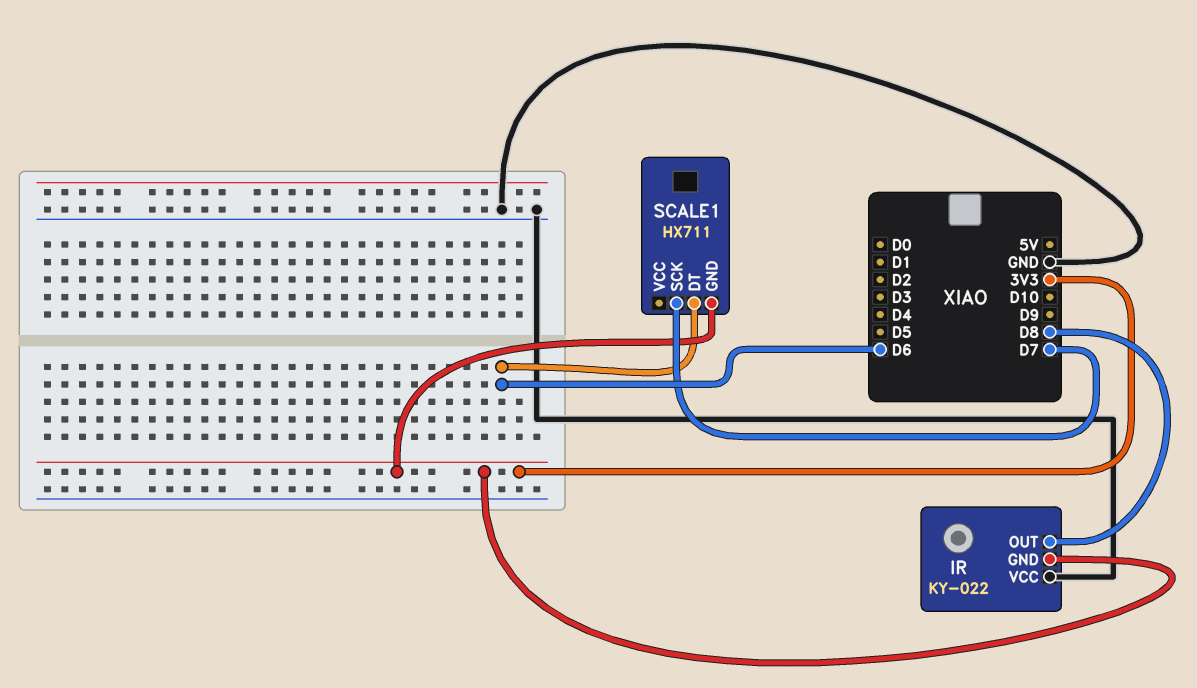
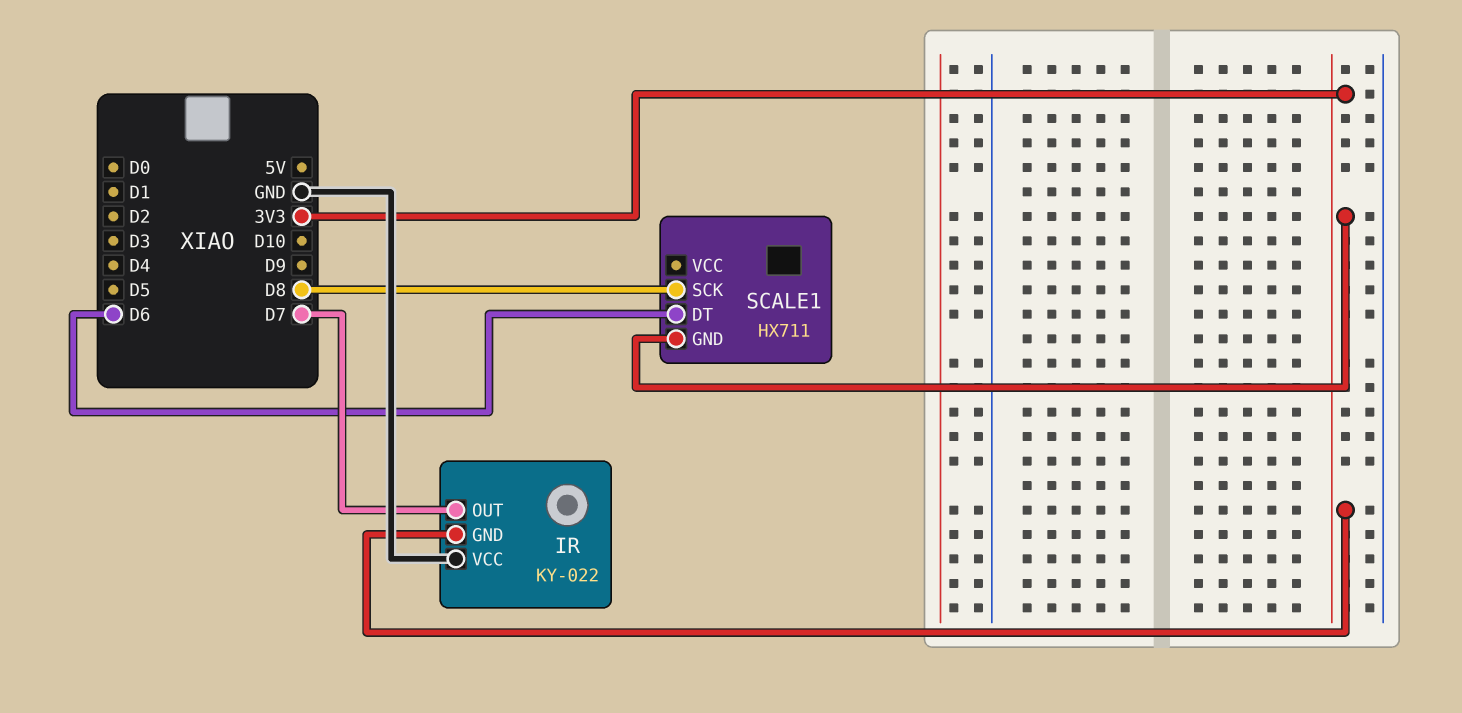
IR pin OUT: D8 -> D7
SCALE1 pin SCK: D7 -> D8

